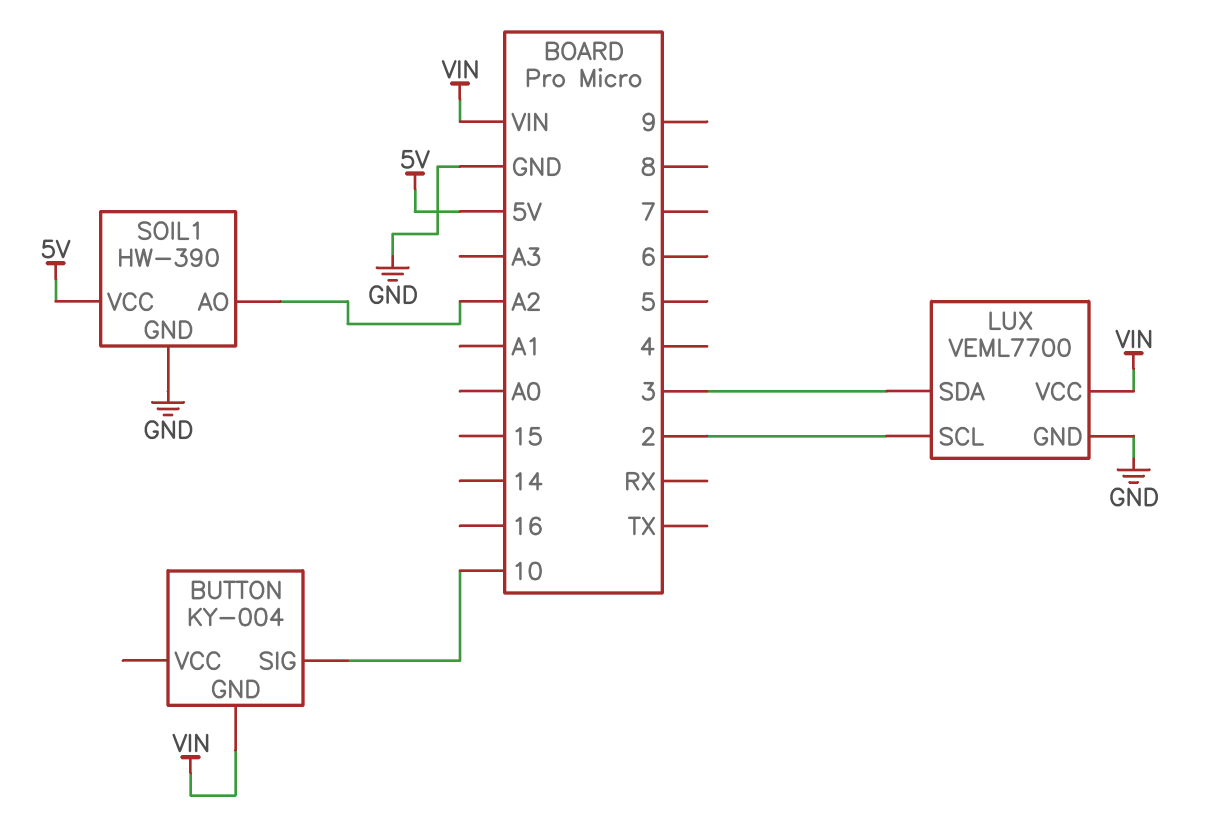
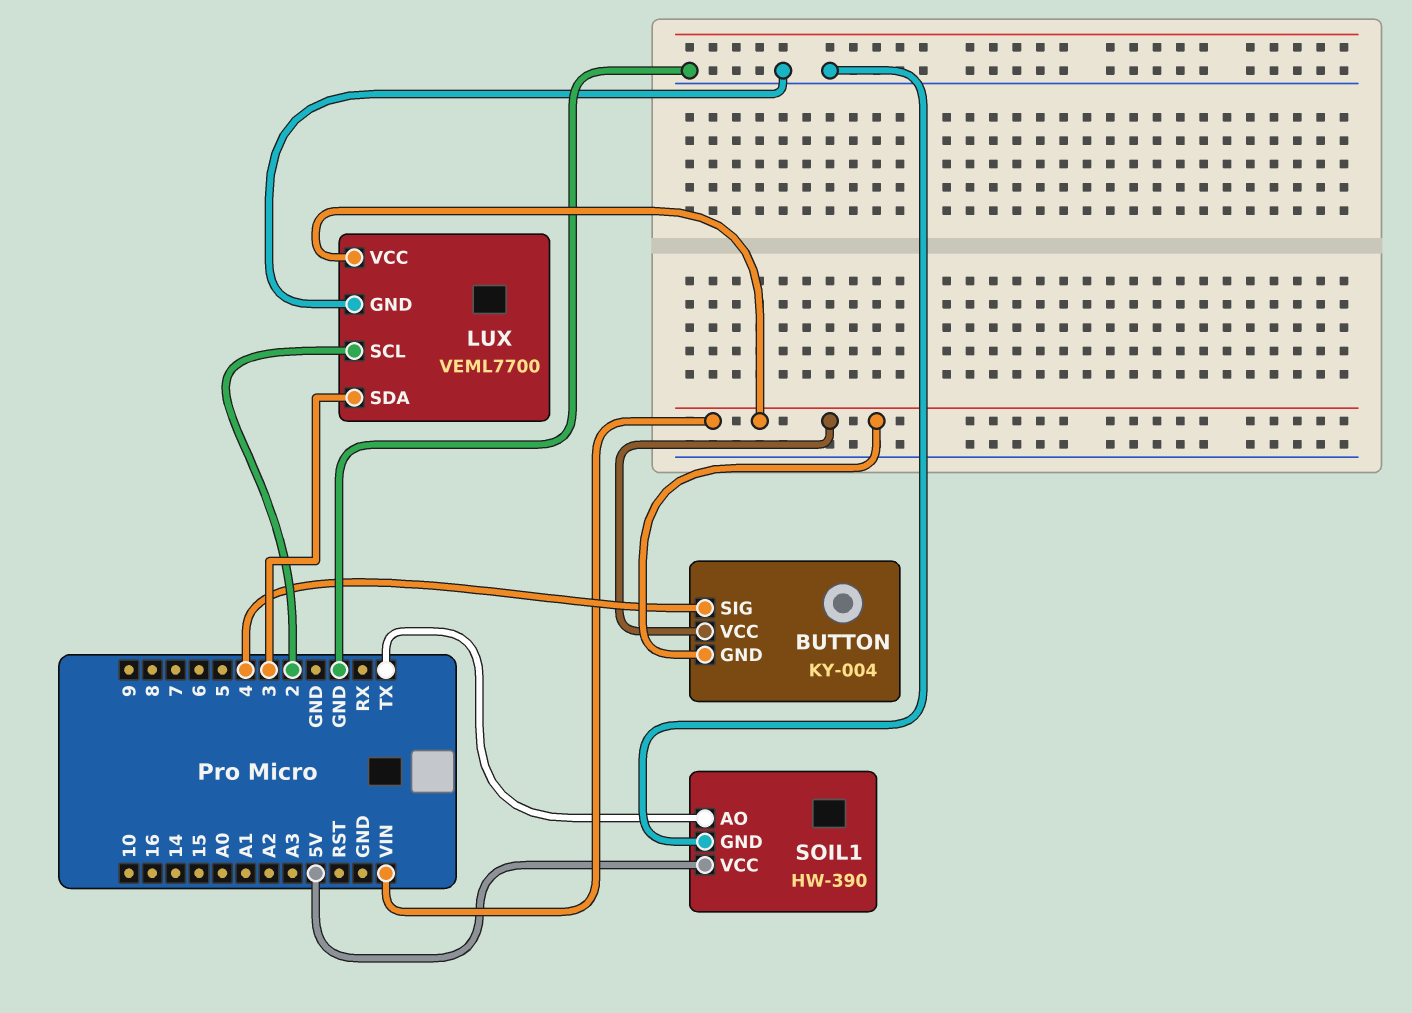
BUTTON pin SIG: 10 -> 4
BUTTON pin VCC: none -> VIN
SOIL1 pin AO: A2 -> TX

